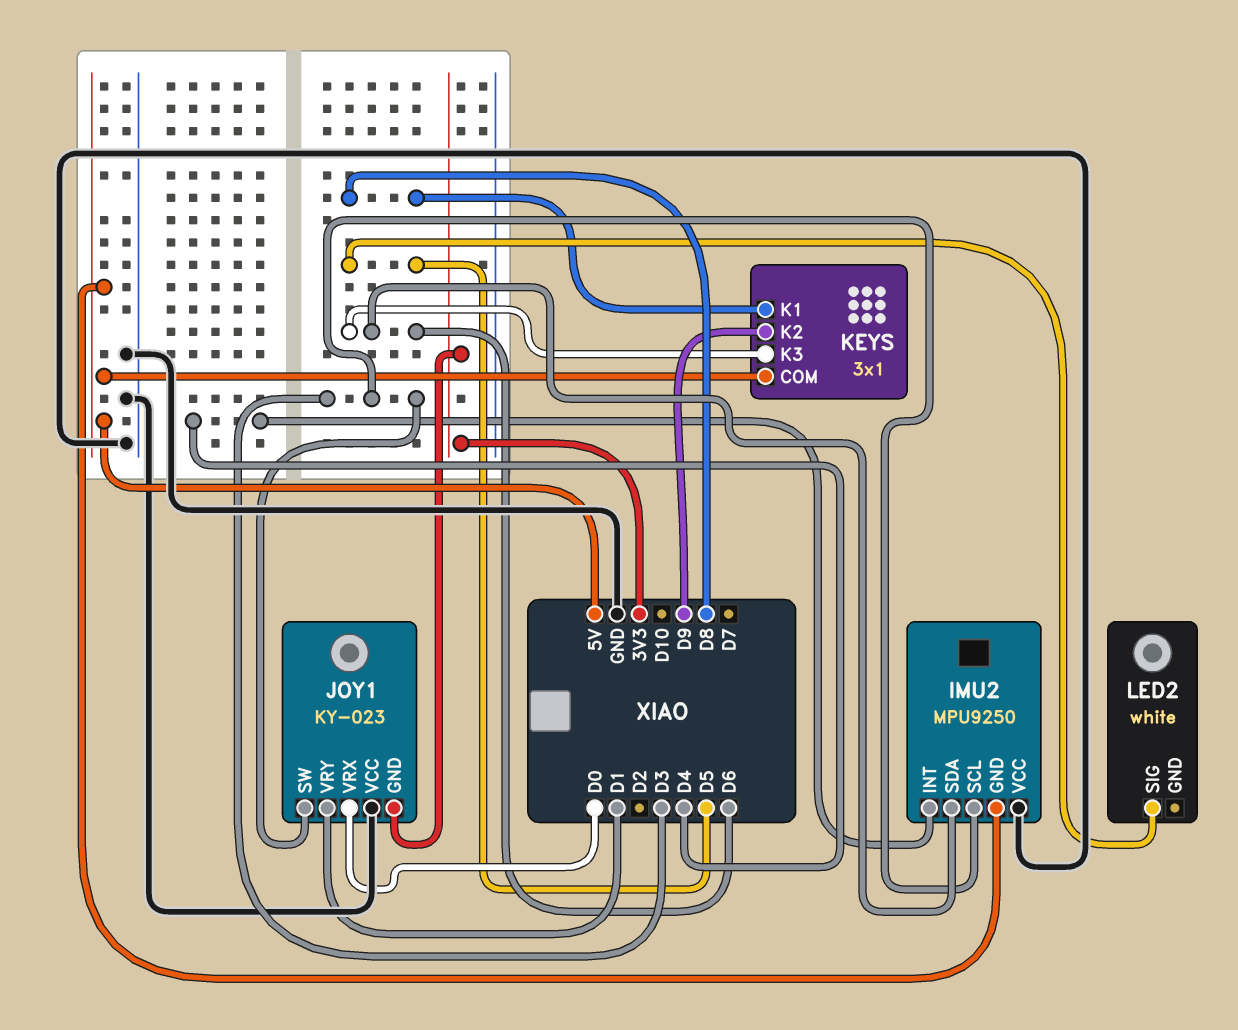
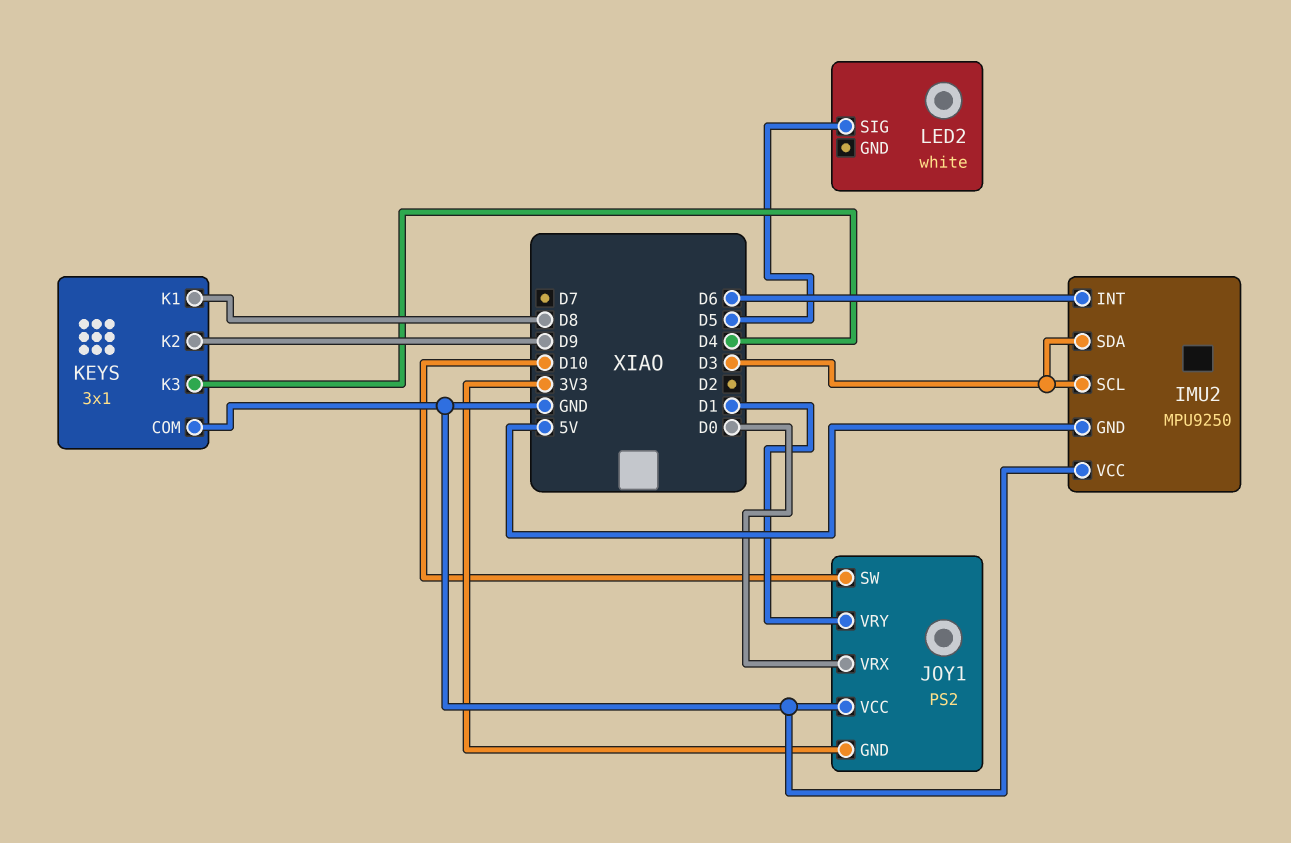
IMU2 pin INT: D4 -> D6
IMU2 pin SDA: D6 -> D3
JOY1: KY-023 -> PS2
JOY1 pin SW: D3 -> D10
KEYS pin COM: 5V -> GND
KEYS pin K3: D6 -> D4

